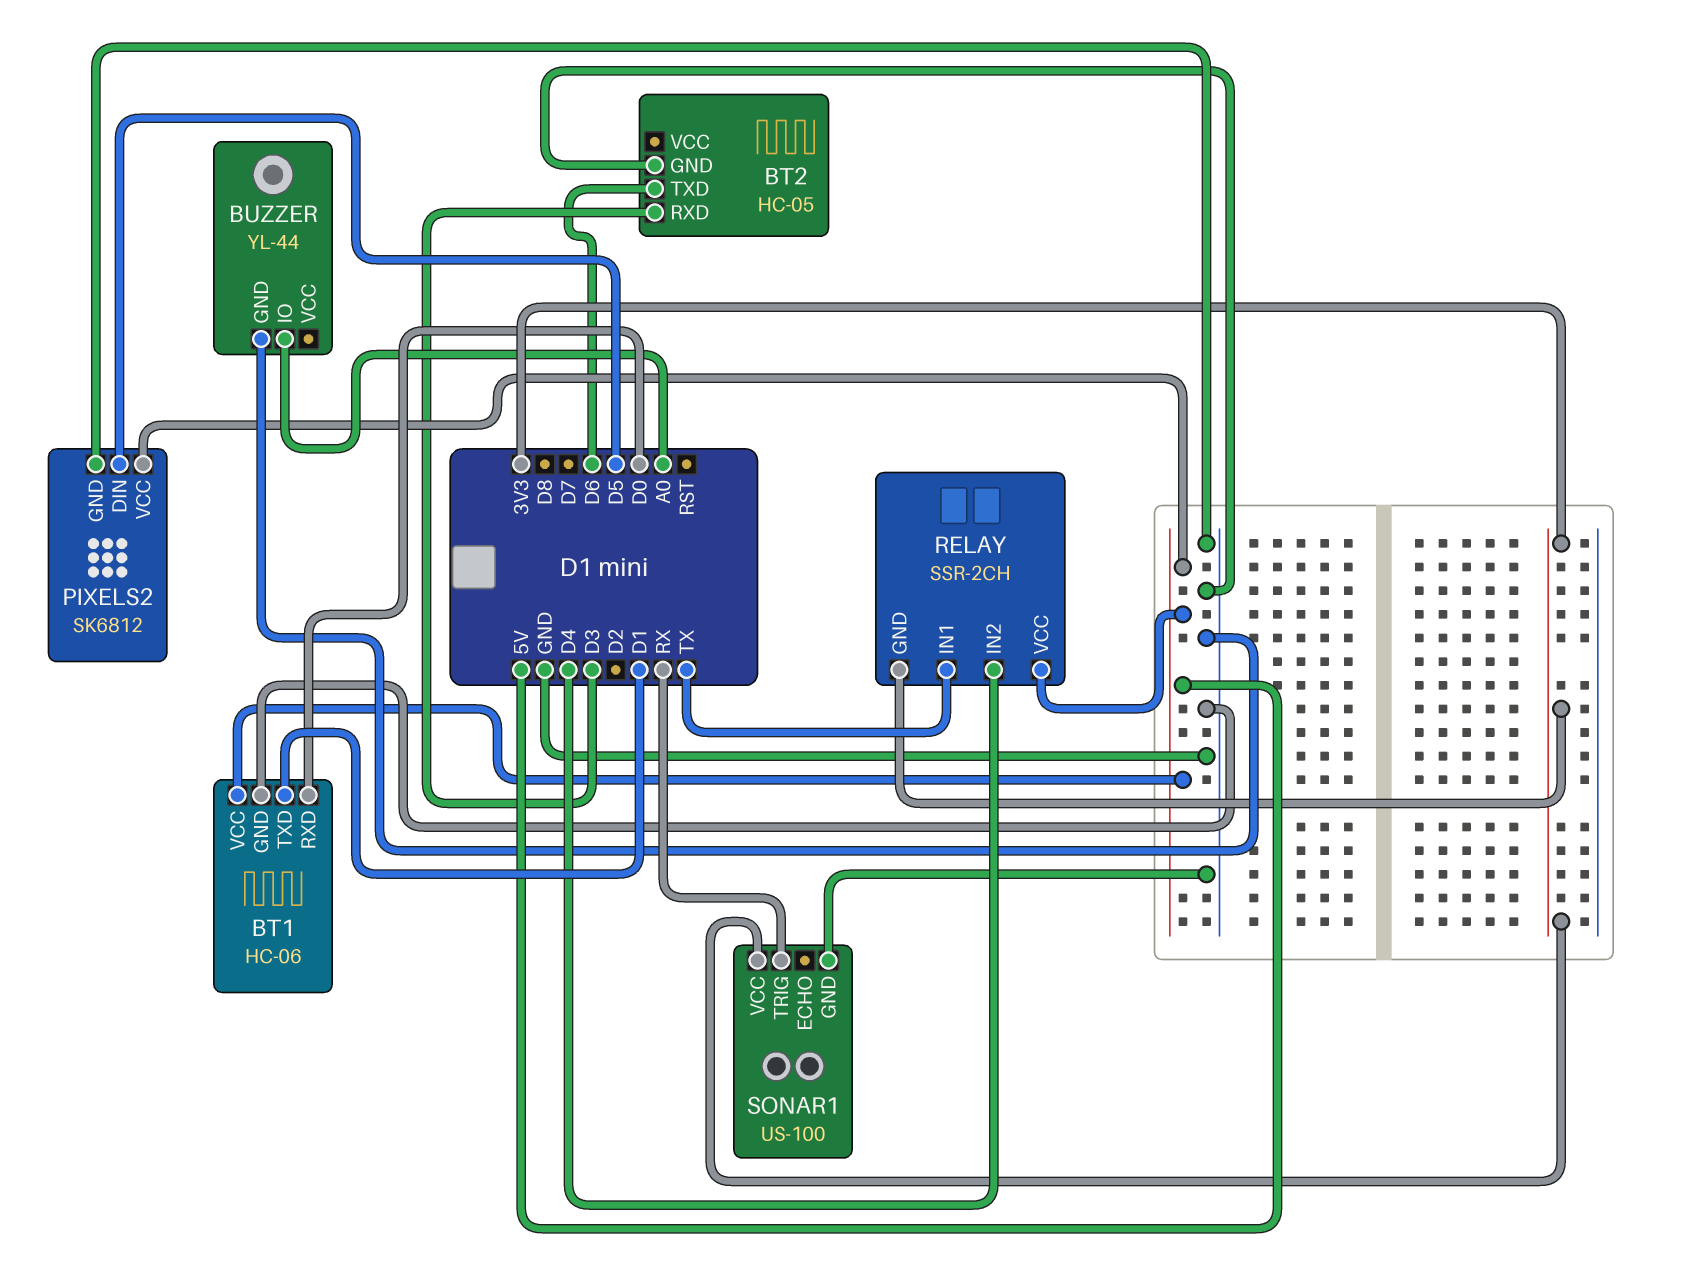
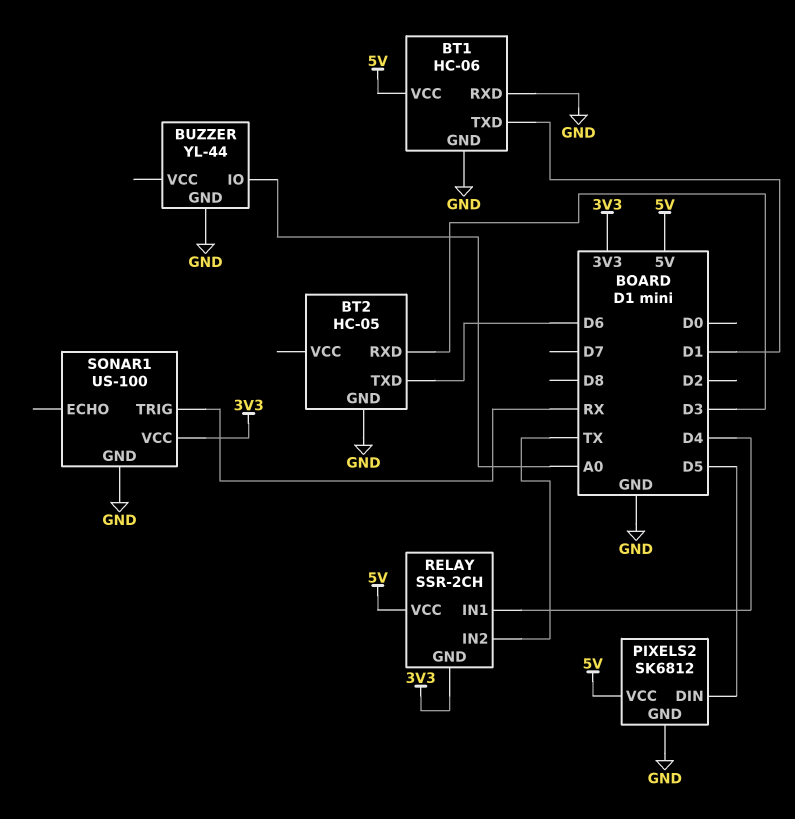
BT1 pin RXD: D0 -> GND
RELAY pin IN1: TX -> D4
RELAY pin IN2: D4 -> TX

